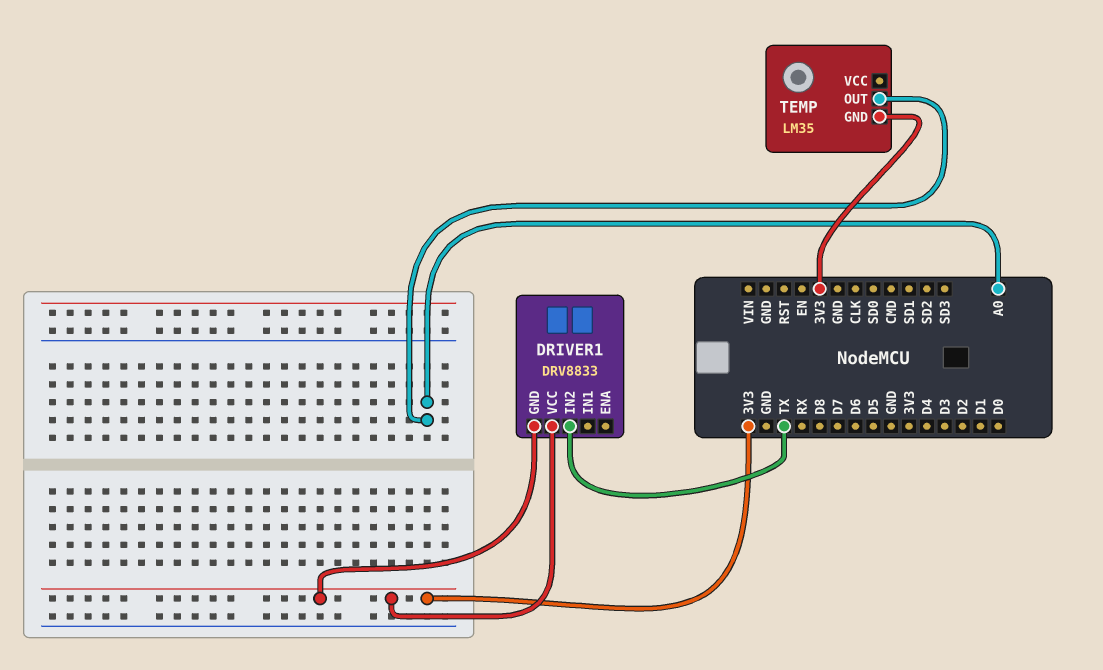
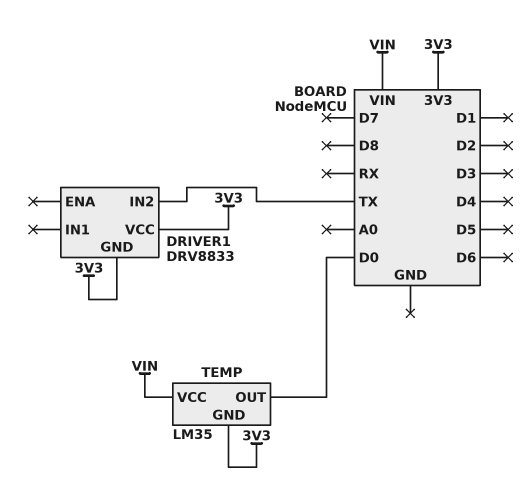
TEMP pin OUT: A0 -> D0
TEMP pin VCC: none -> VIN

